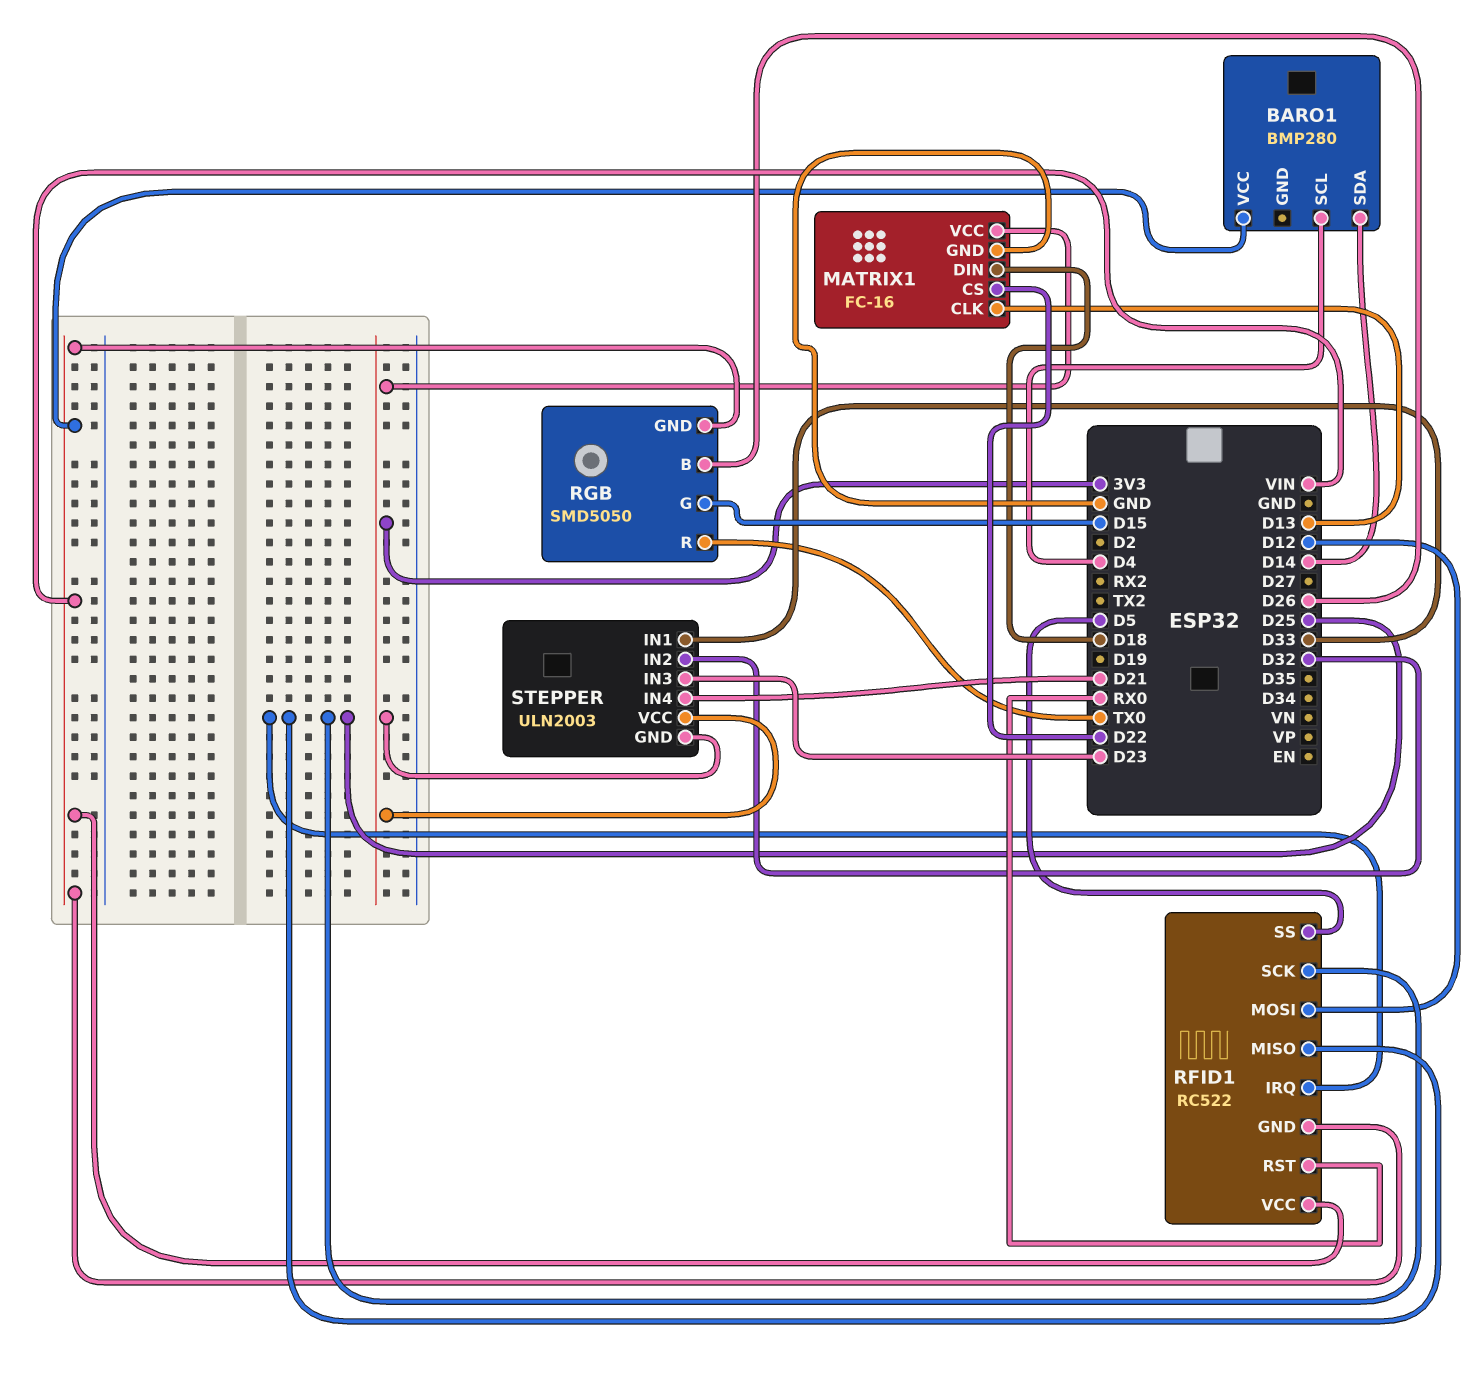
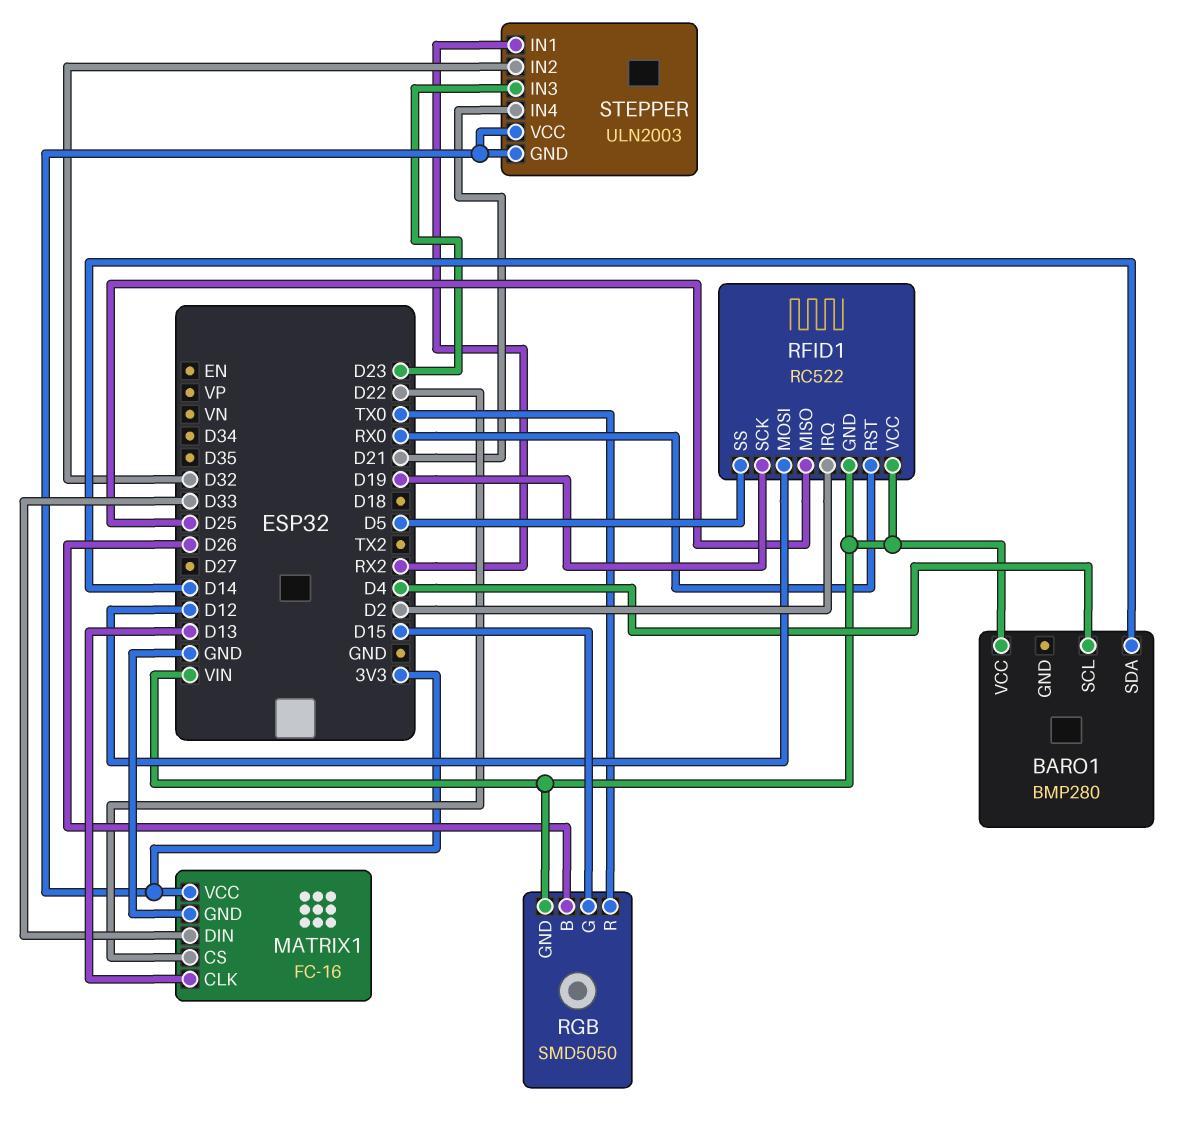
MATRIX1 pin DIN: D18 -> D33
RFID1 pin IRQ: D25 -> D2
RFID1 pin SCK: D25 -> D19
STEPPER pin IN1: D33 -> RX2

